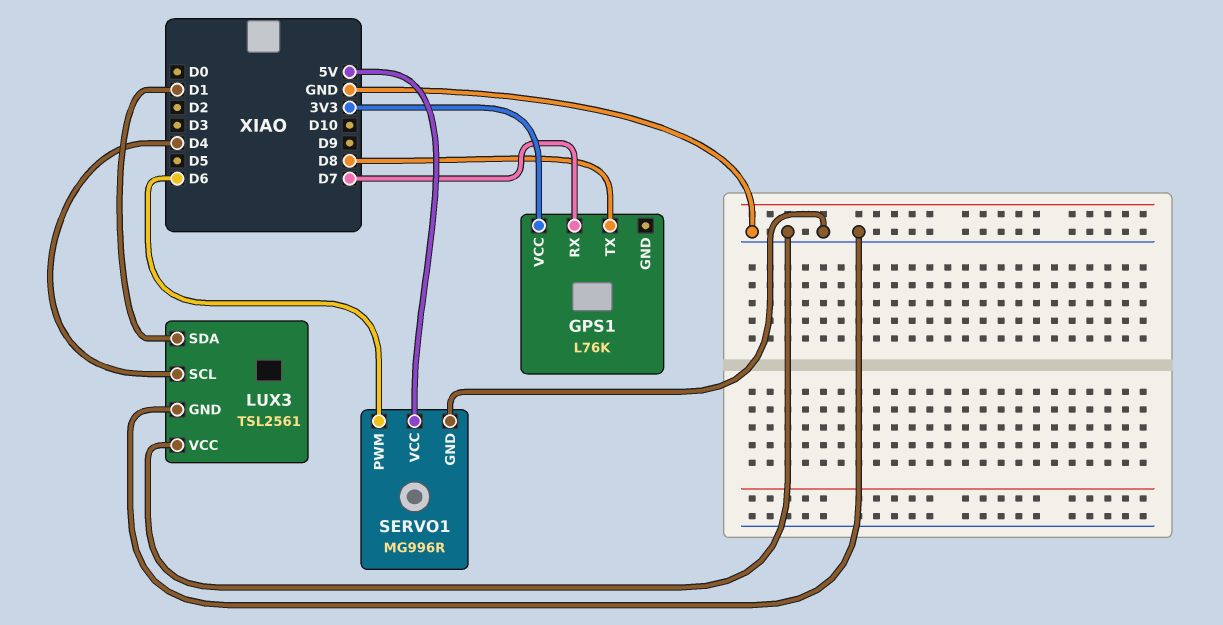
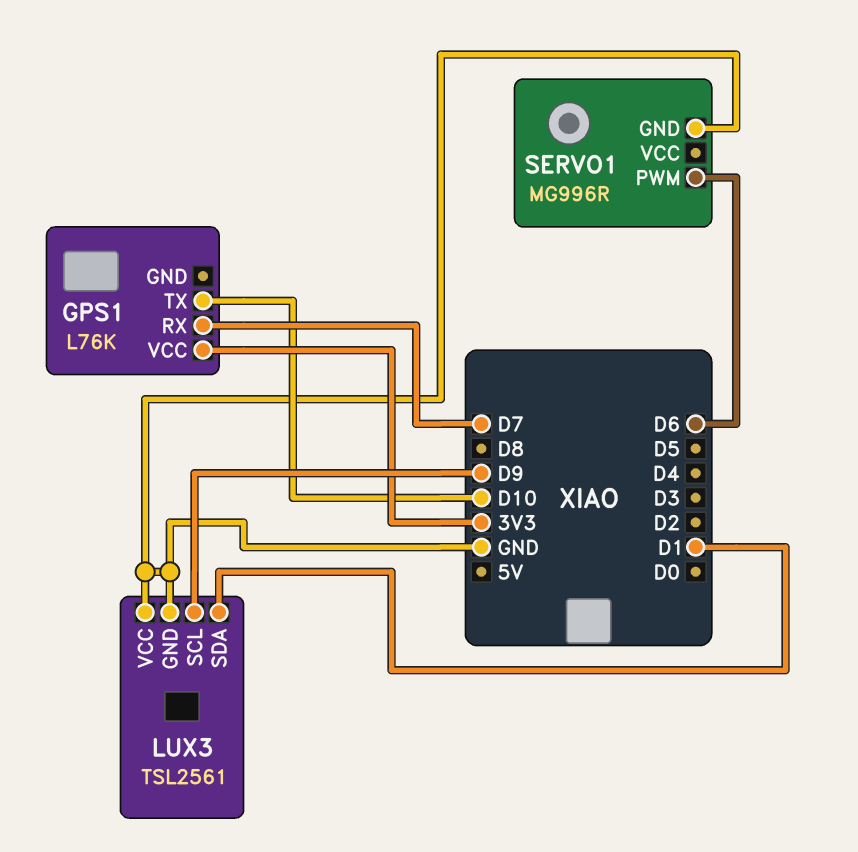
GPS1 pin TX: D8 -> D10
LUX3 pin SCL: D4 -> D9
SERVO1 pin VCC: 5V -> none

